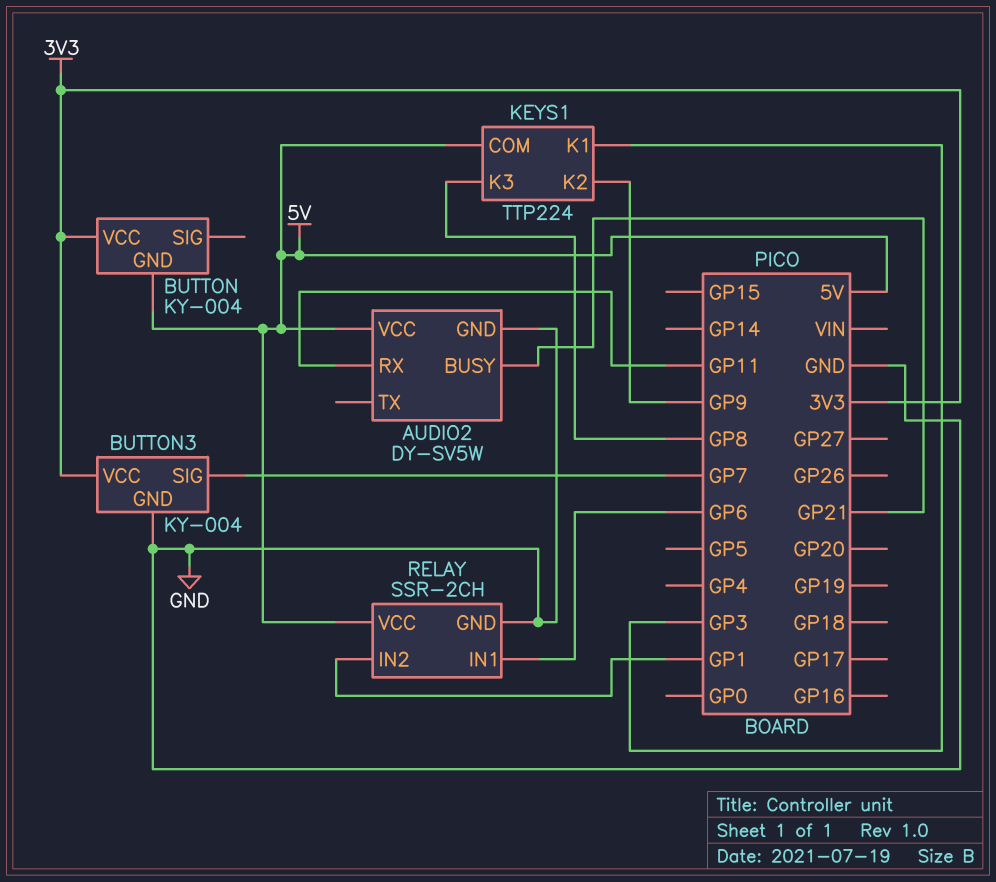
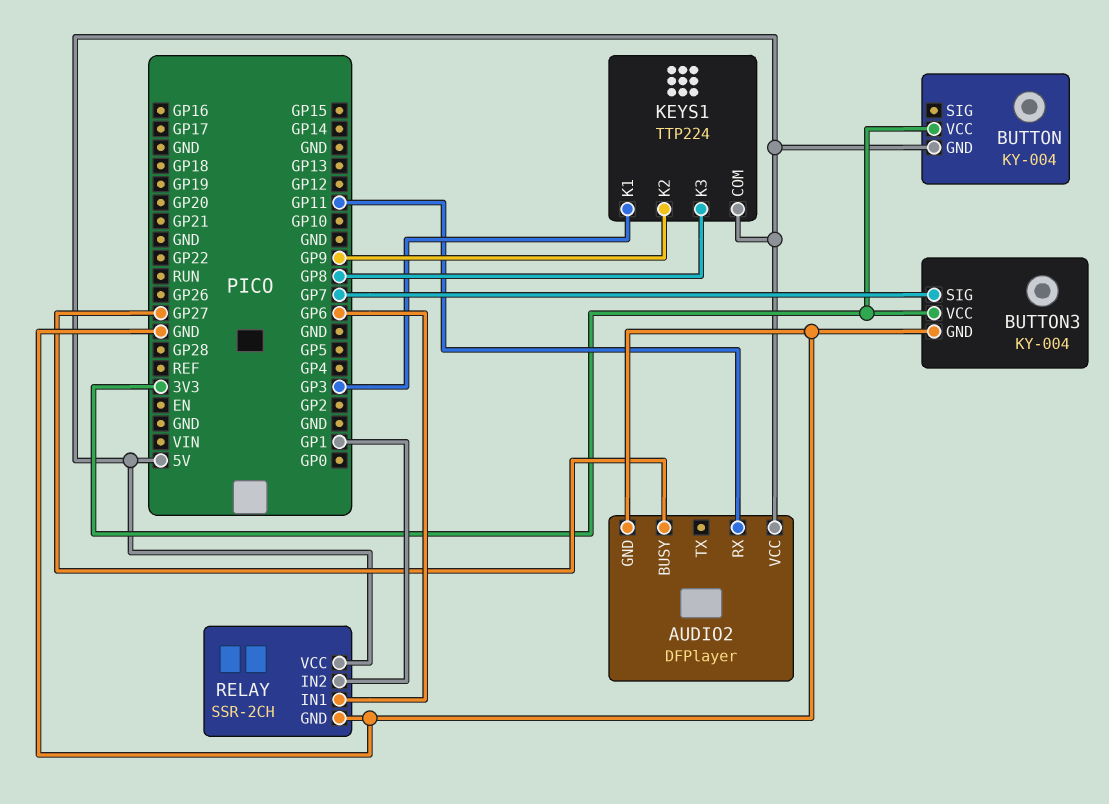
AUDIO2: DY-SV5W -> DFPlayer
AUDIO2 pin BUSY: GP21 -> GP27

